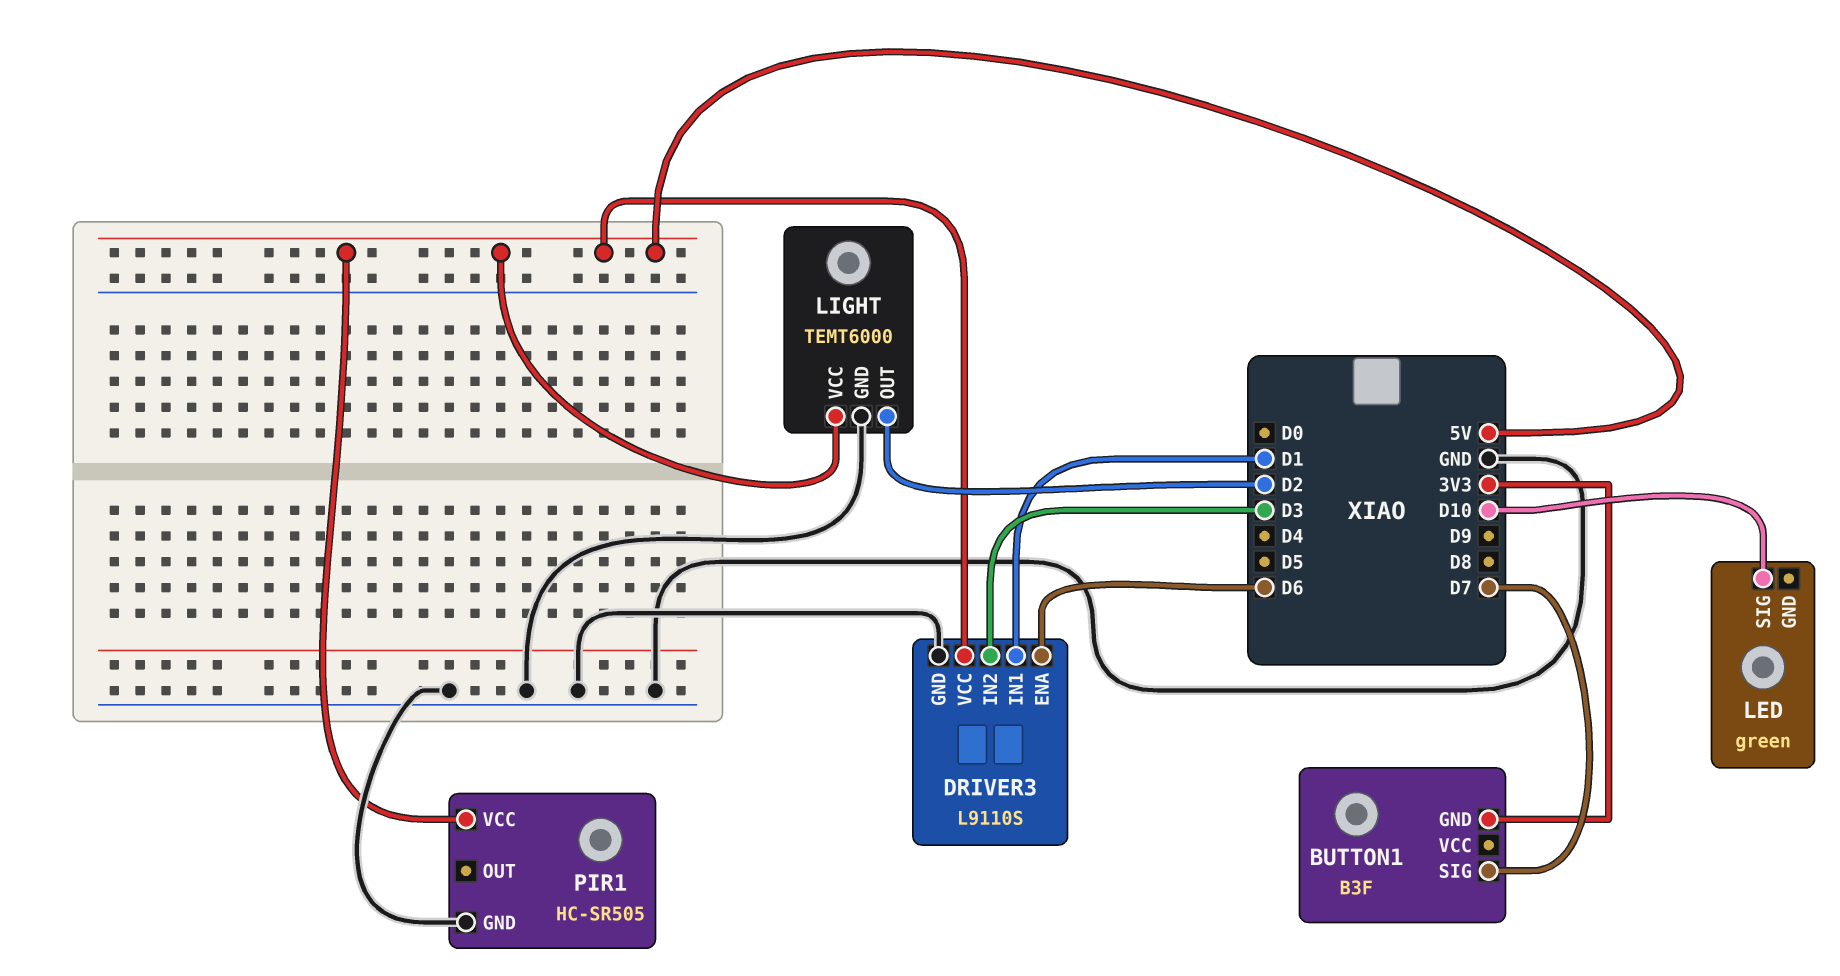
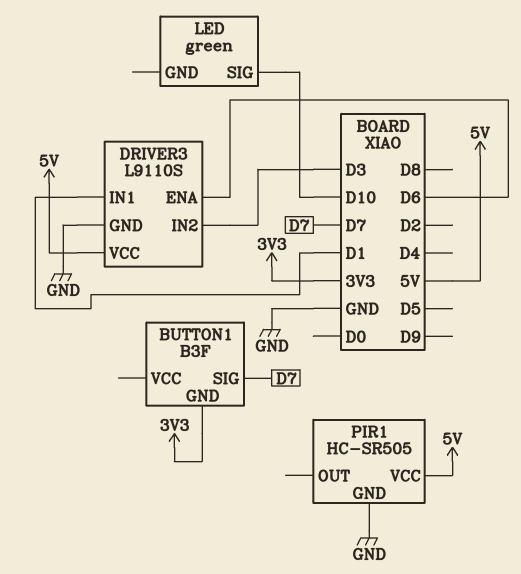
LIGHT: TEMT6000 -> none
LIGHT pin GND: GND -> none
LIGHT pin OUT: D2 -> none
LIGHT pin VCC: 5V -> none

